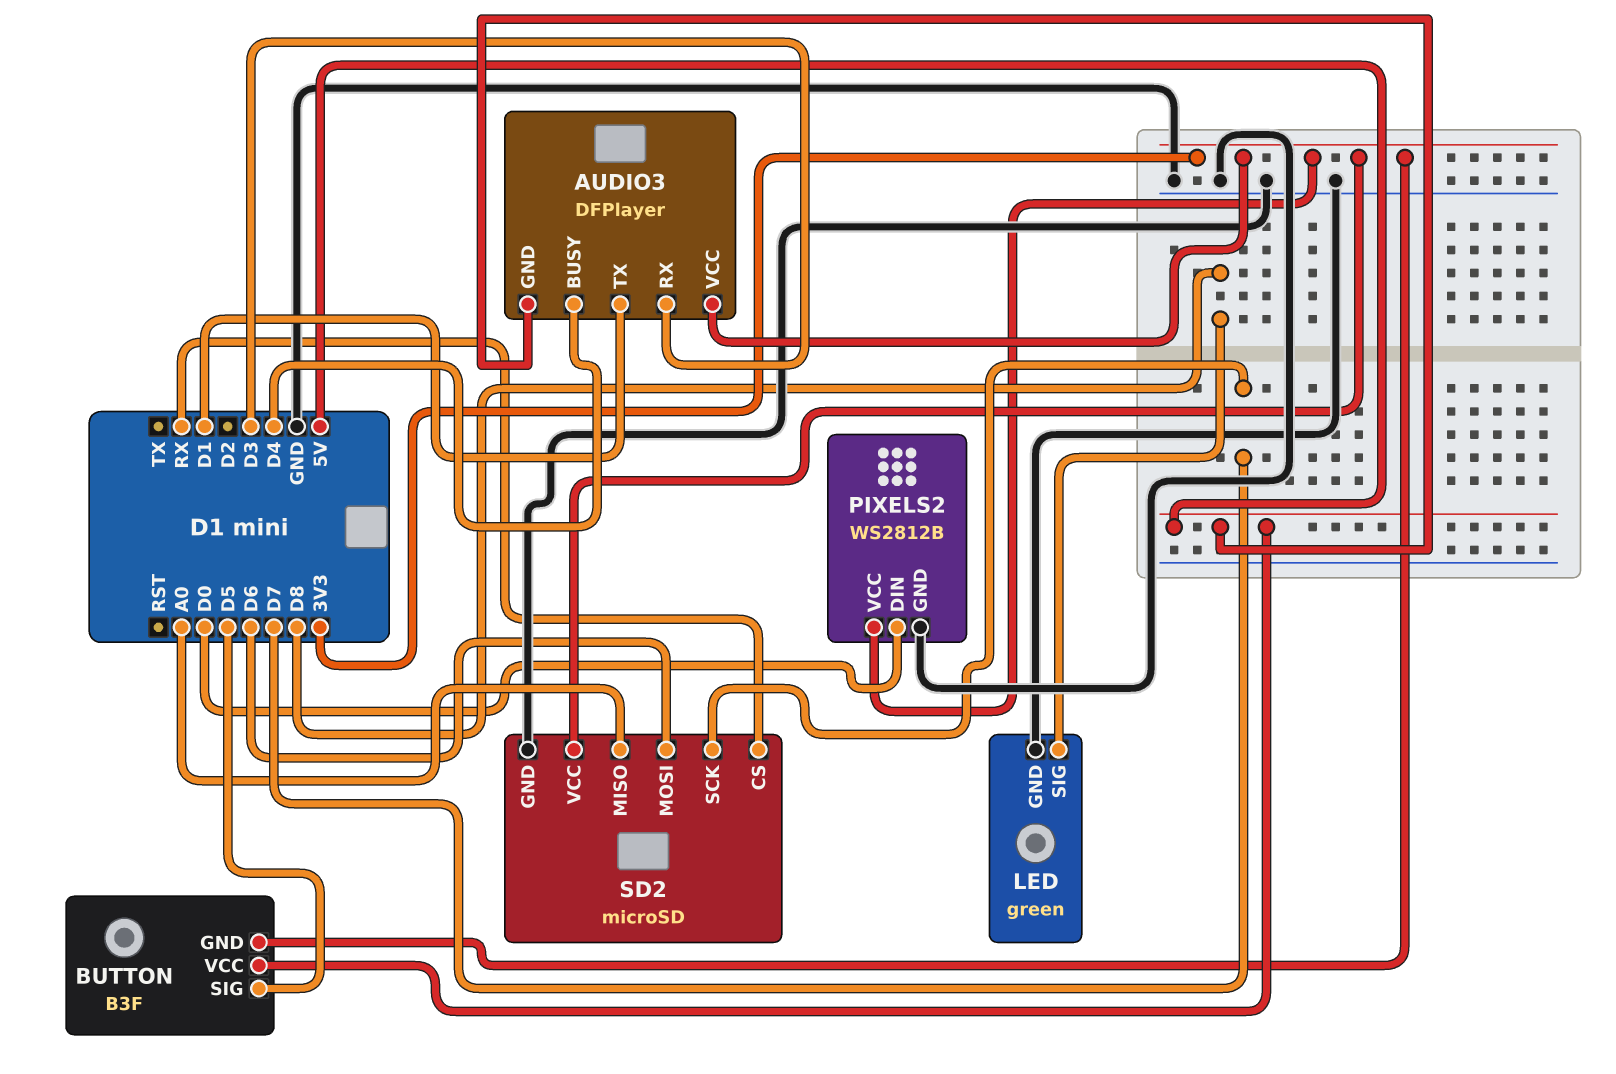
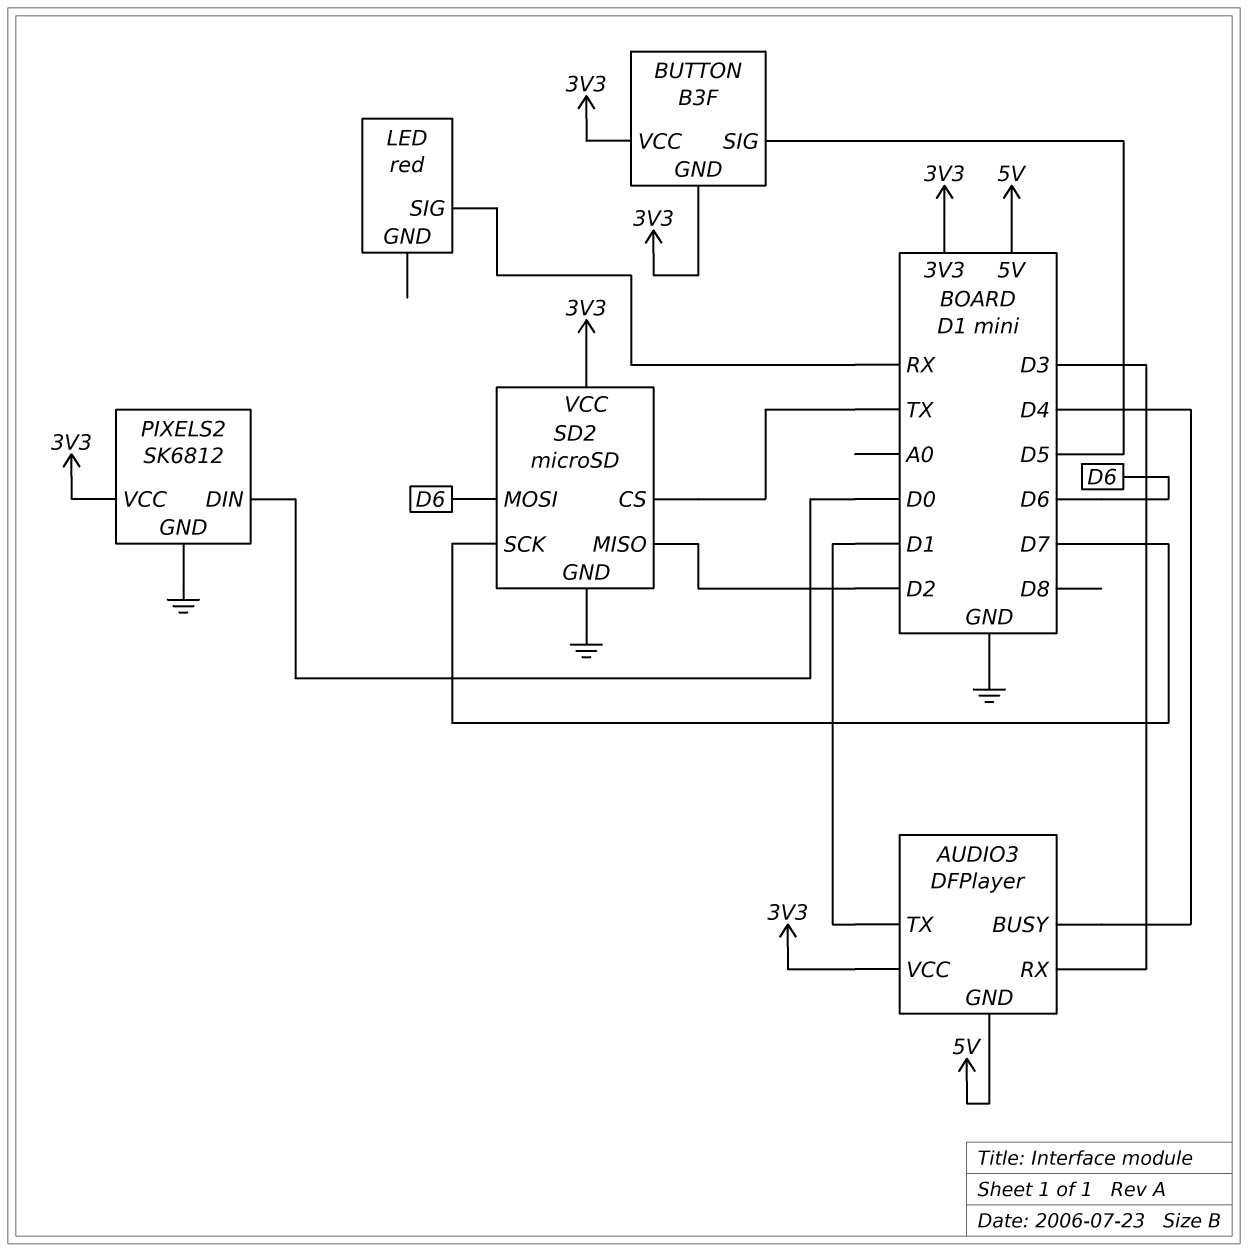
BUTTON pin VCC: 5V -> 3V3
LED: green -> red
LED pin GND: GND -> none
LED pin SIG: D8 -> RX
PIXELS2: WS2812B -> SK6812
SD2 pin CS: RX -> TX
SD2 pin MISO: A0 -> D2

